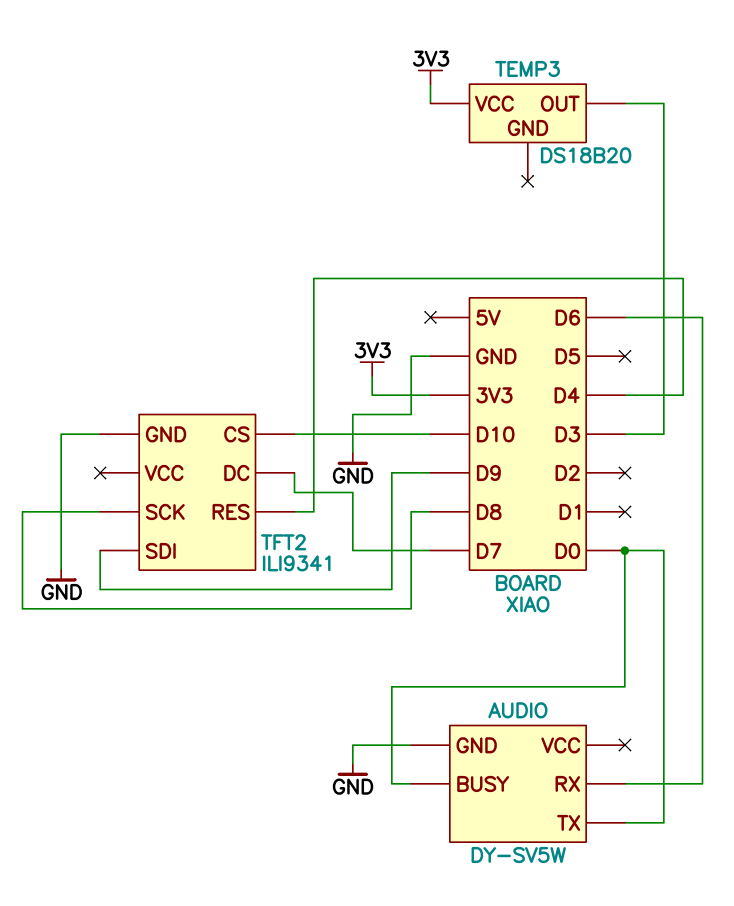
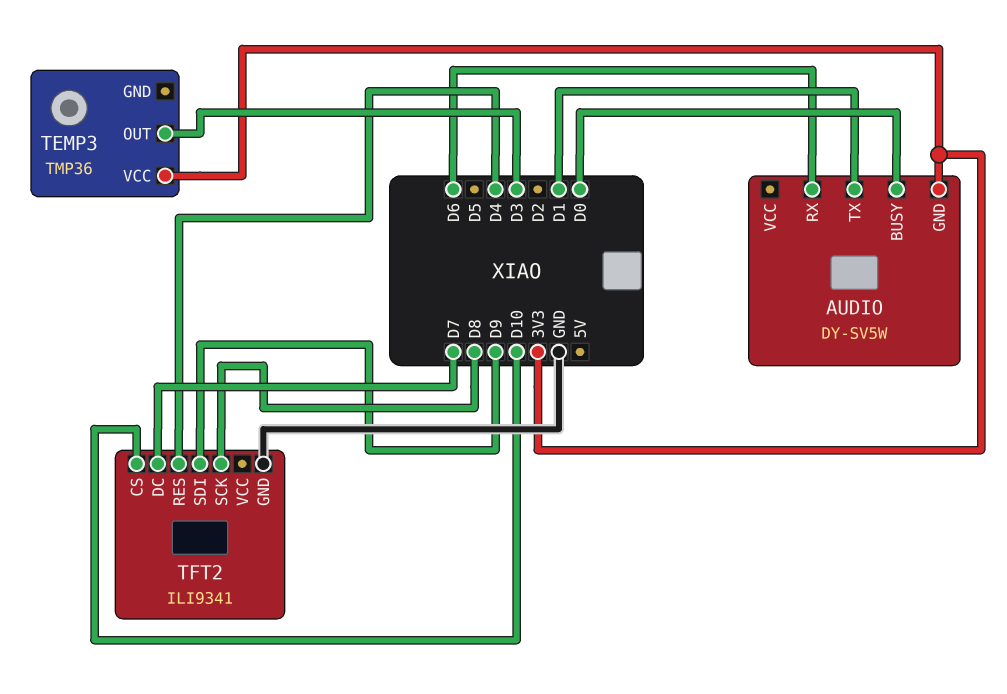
AUDIO pin GND: GND -> 3V3
AUDIO pin TX: D0 -> D1
TEMP3: DS18B20 -> TMP36

